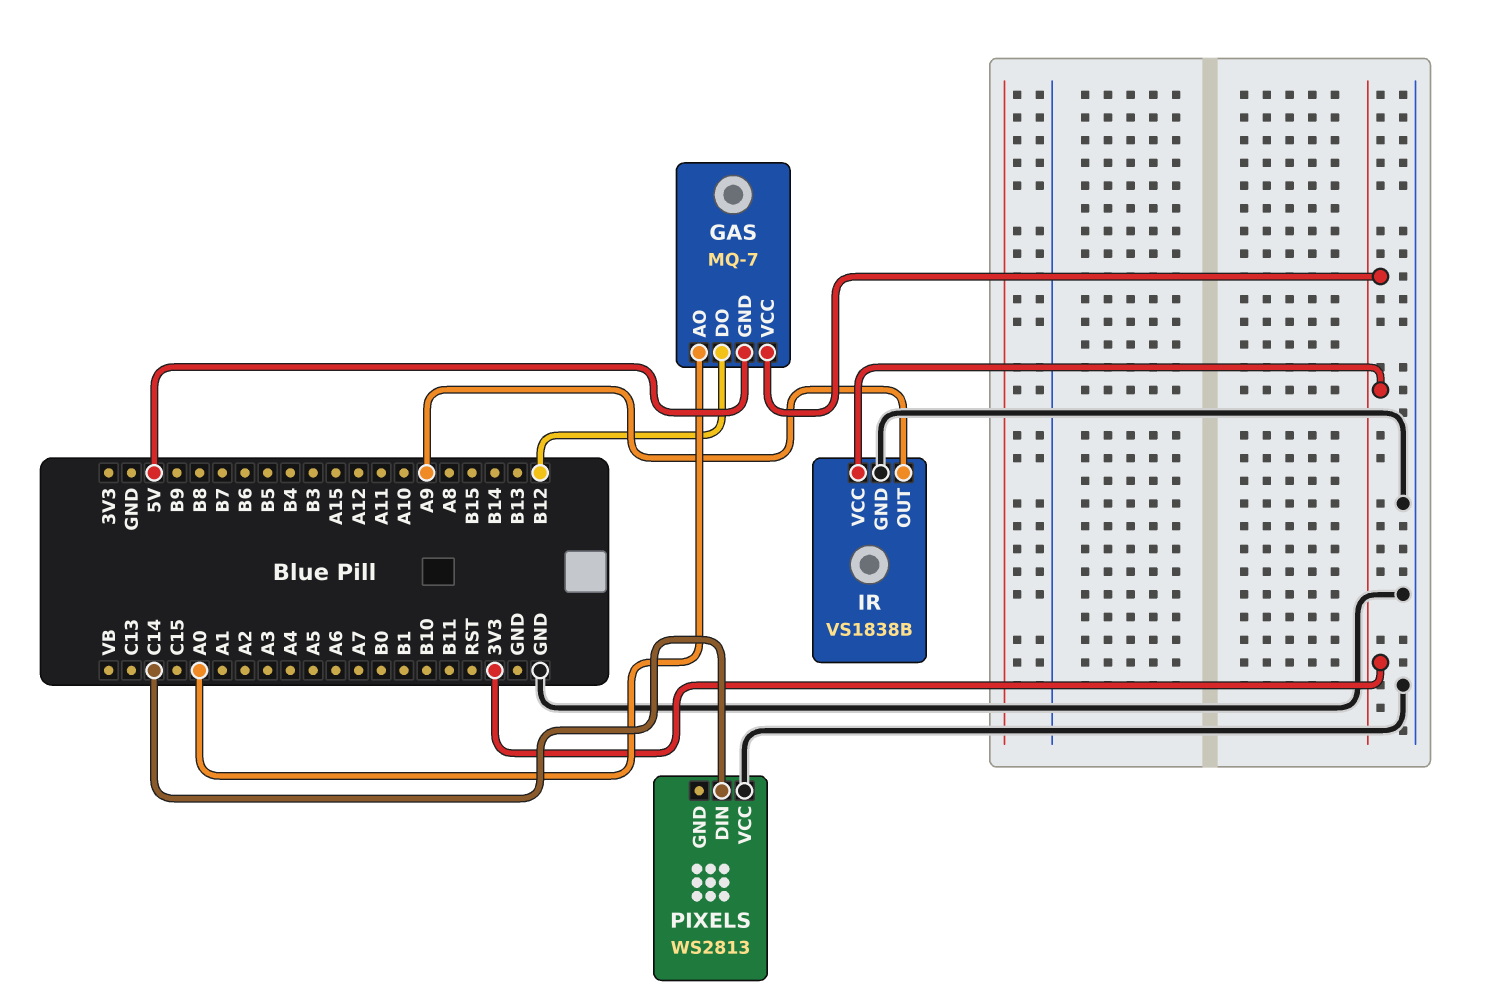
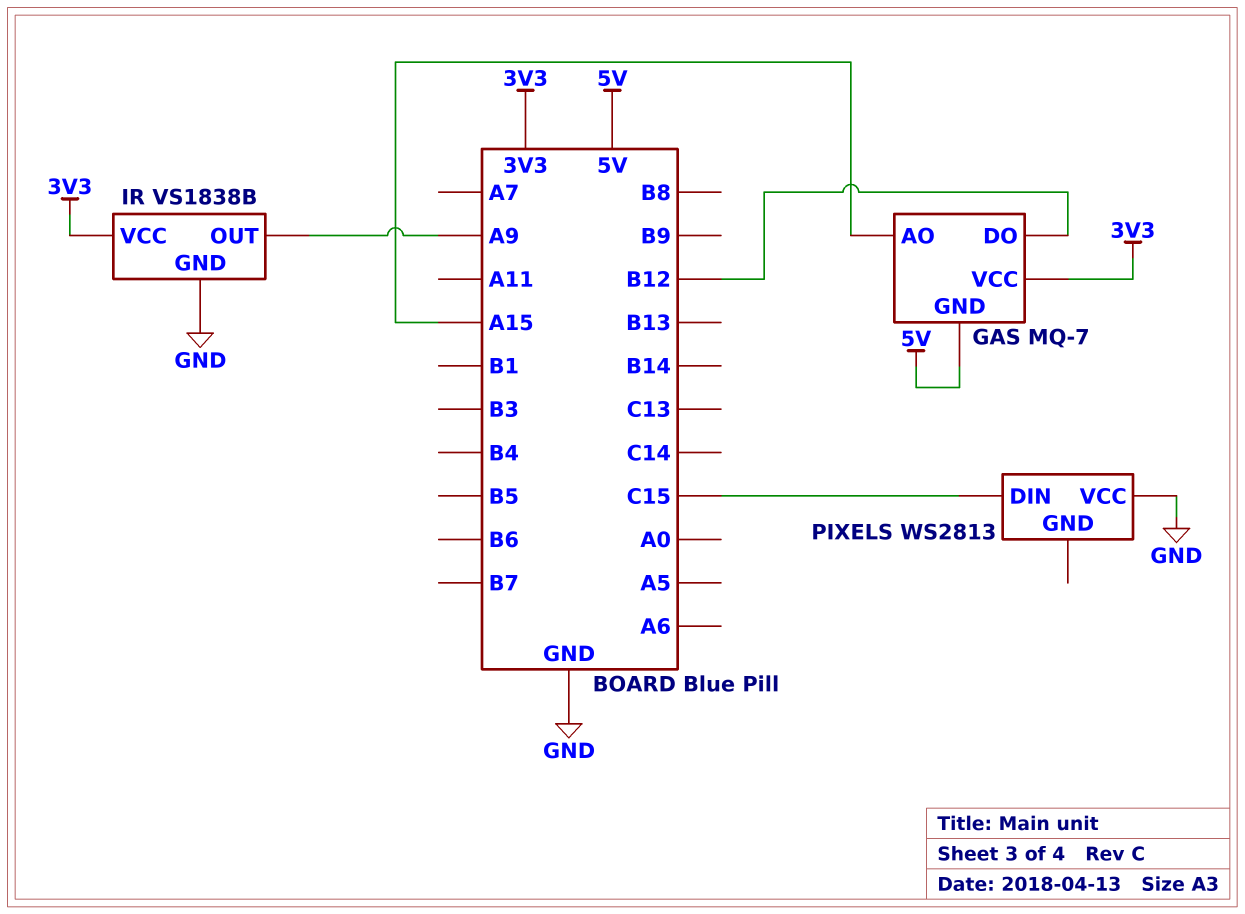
GAS pin AO: A0 -> A15
PIXELS pin DIN: C14 -> C15

